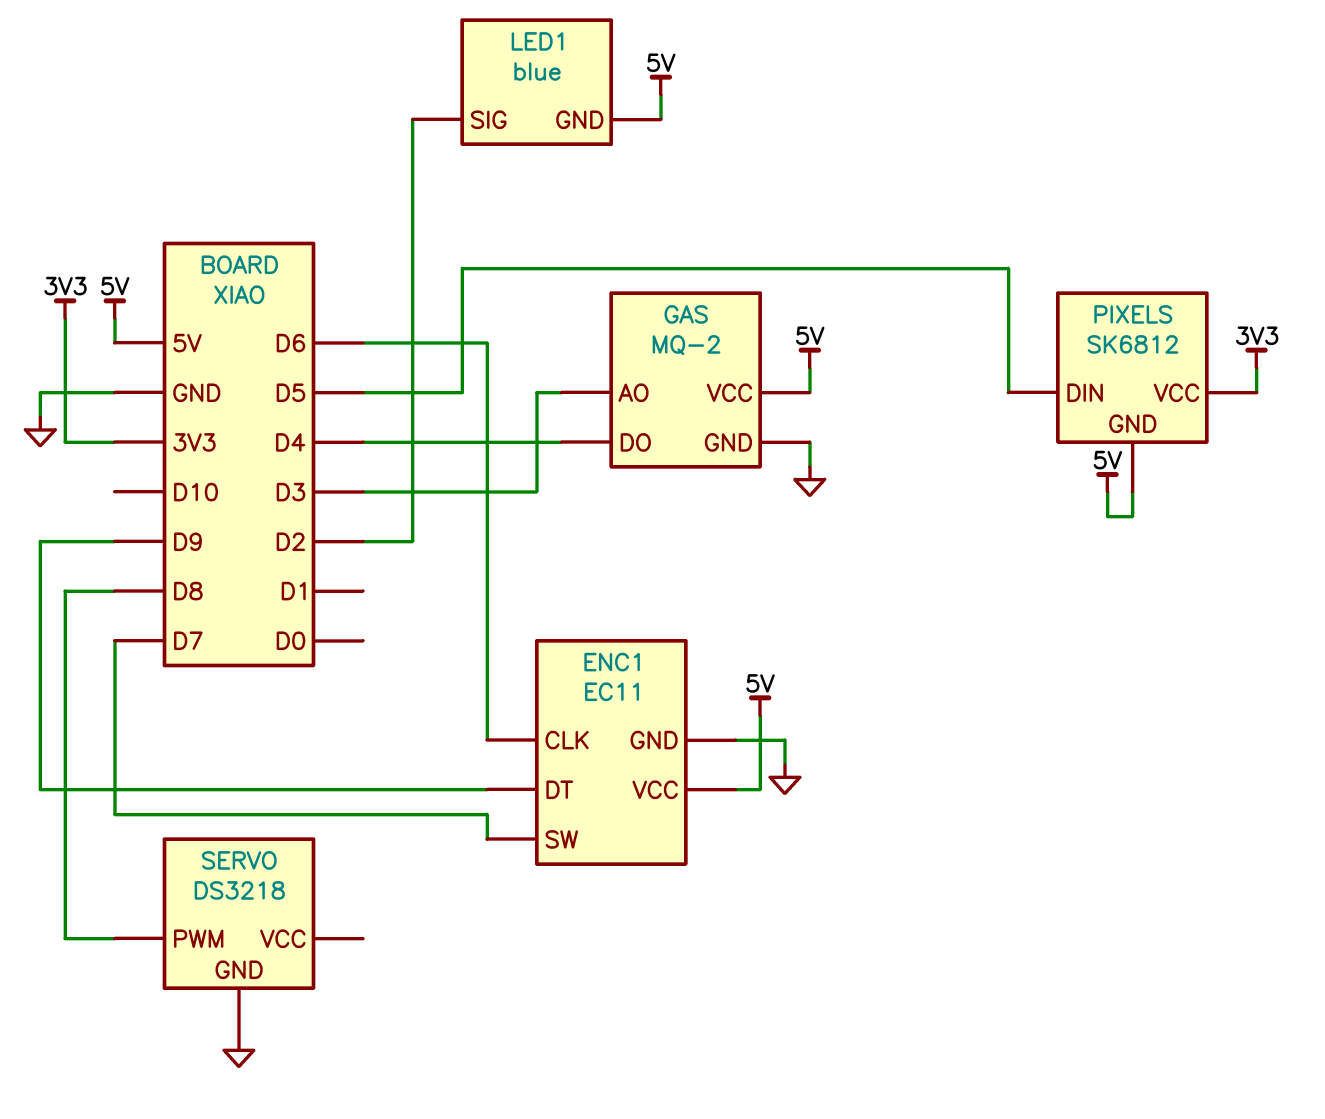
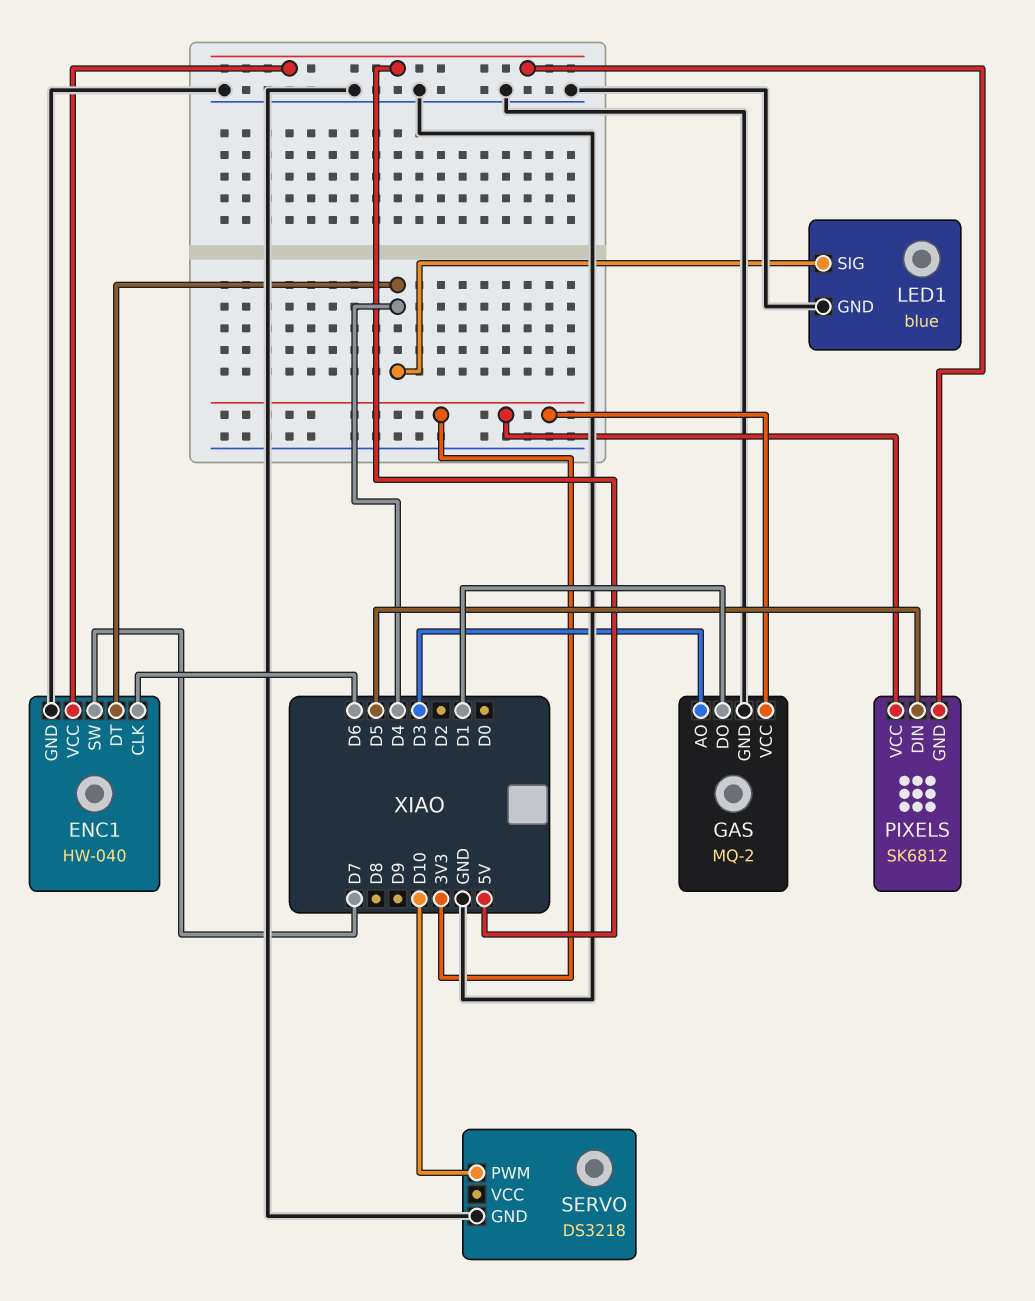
ENC1: EC11 -> HW-040
ENC1 pin DT: D9 -> D4
GAS pin DO: D4 -> D1
GAS pin VCC: 5V -> 3V3
LED1 pin GND: 5V -> GND
LED1 pin SIG: D2 -> D4
SERVO pin PWM: D8 -> D10

